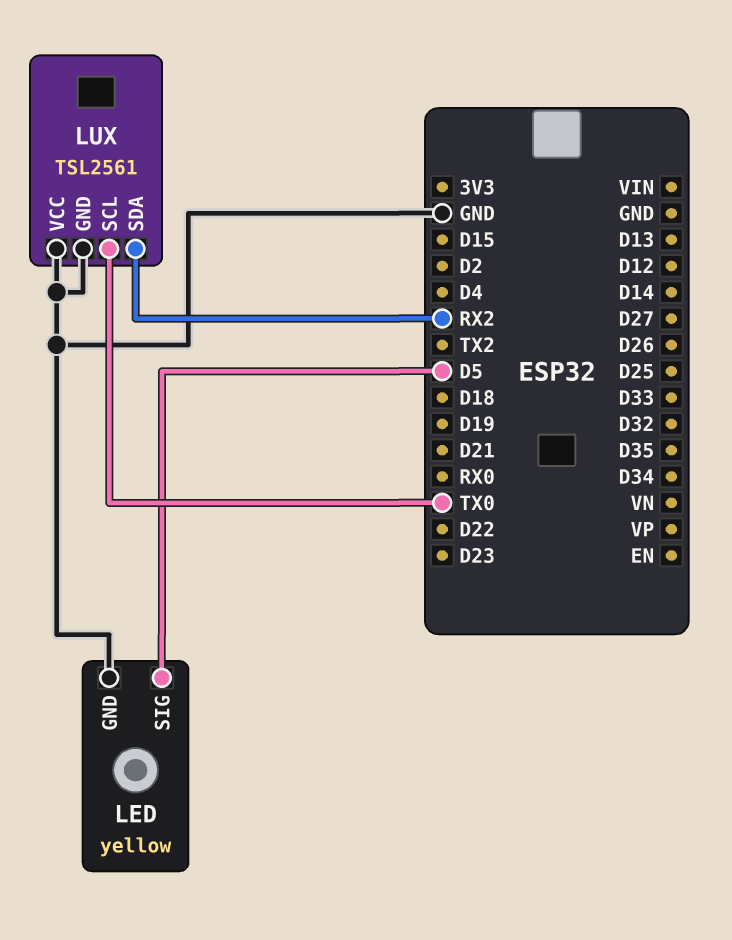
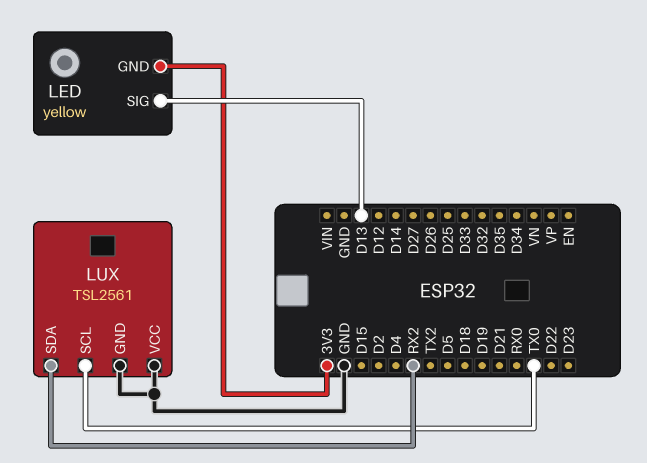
LED pin GND: GND -> 3V3
LED pin SIG: D5 -> D13

